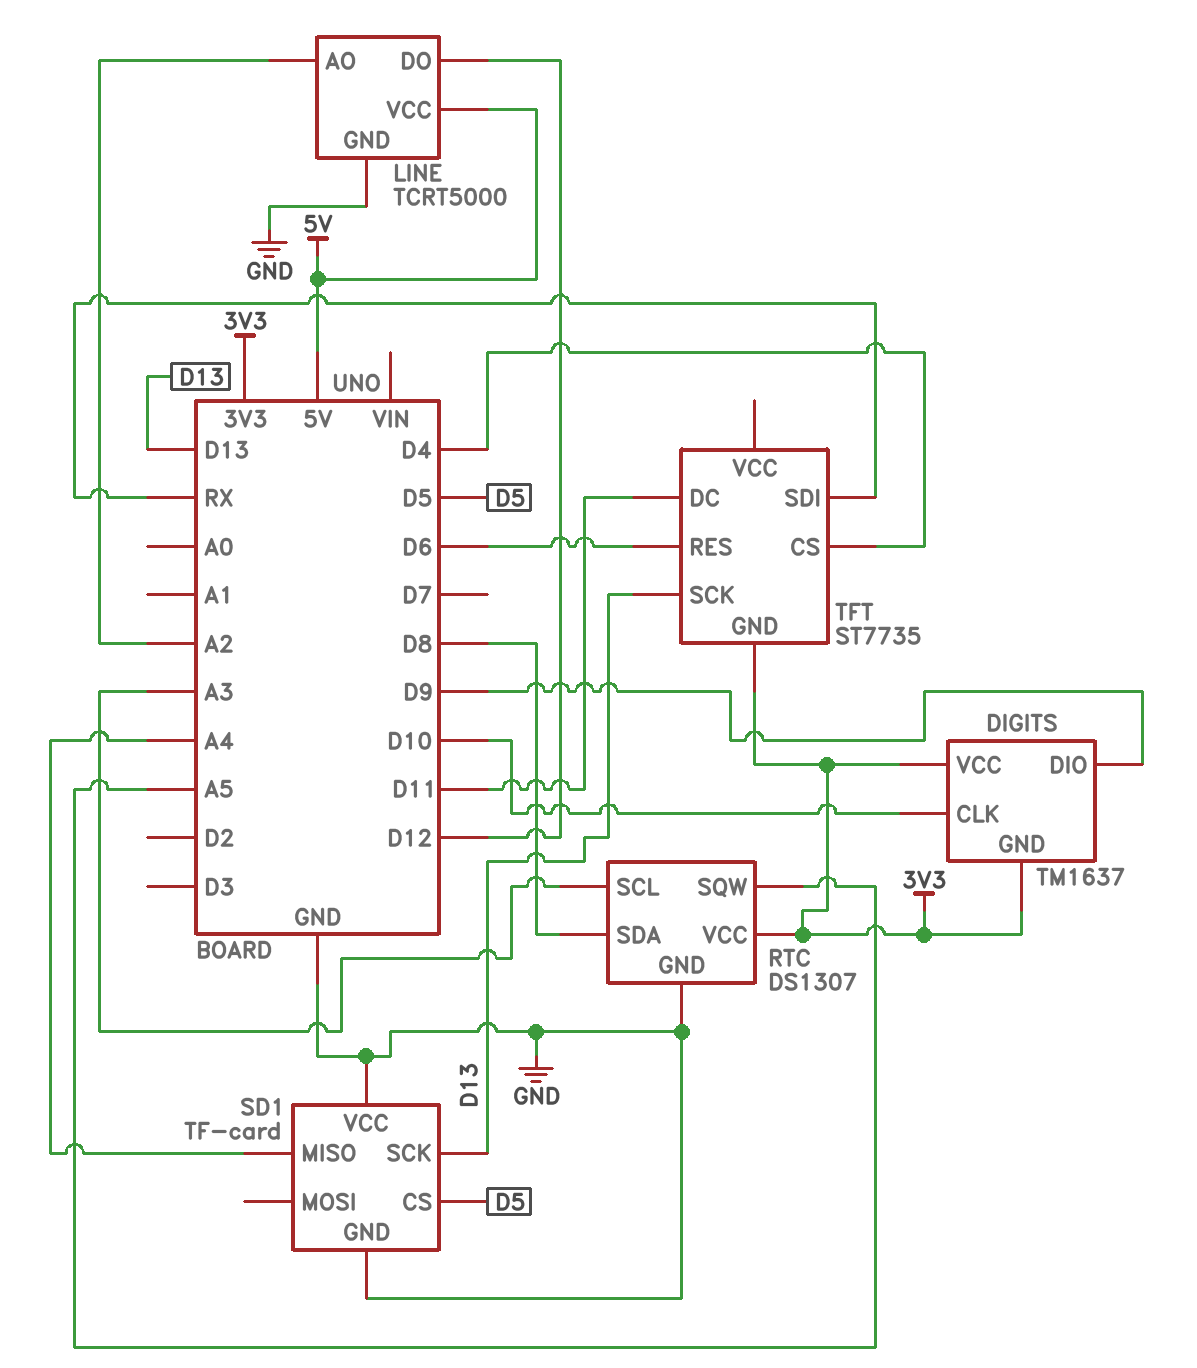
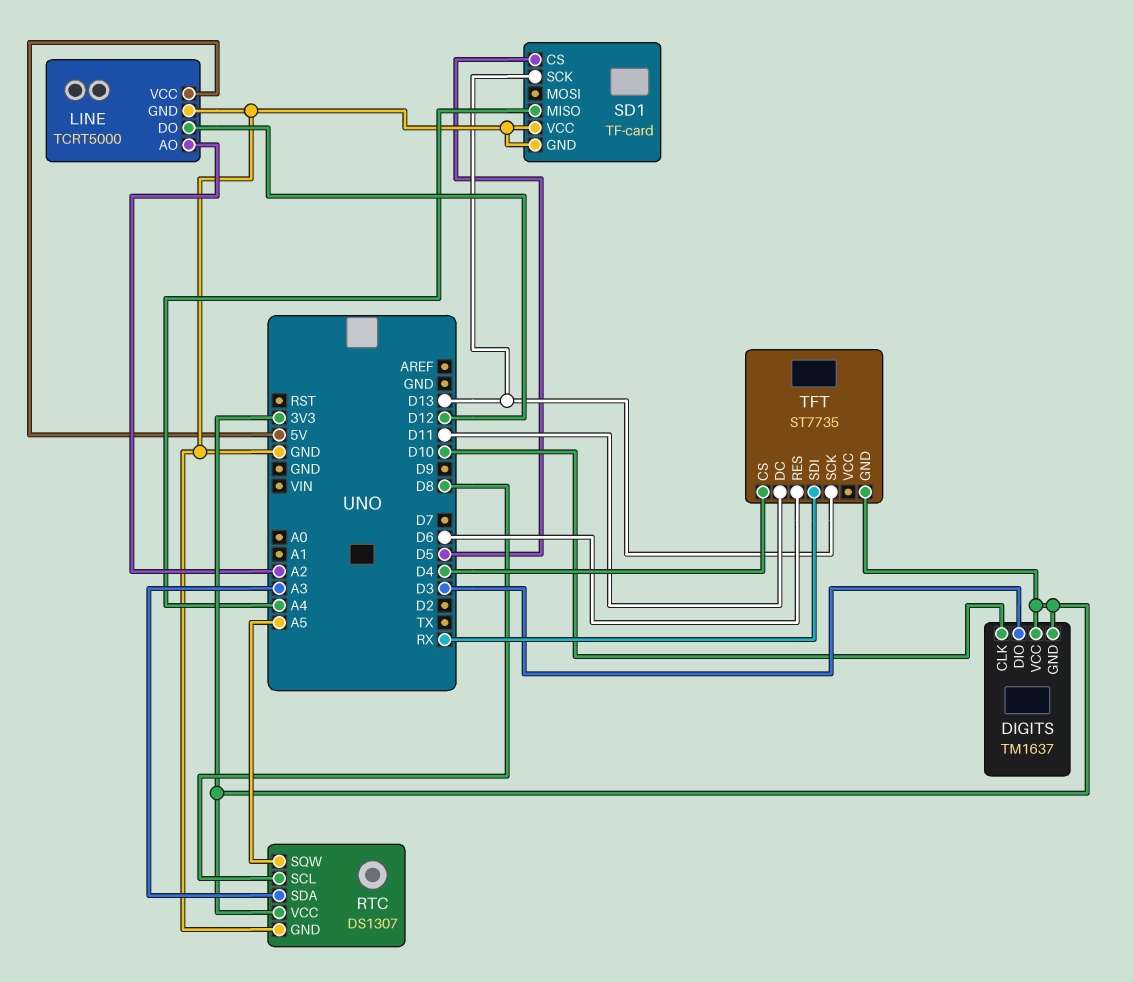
DIGITS pin DIO: D9 -> D3
RTC pin SCL: A3 -> D8
RTC pin SDA: D8 -> A3

